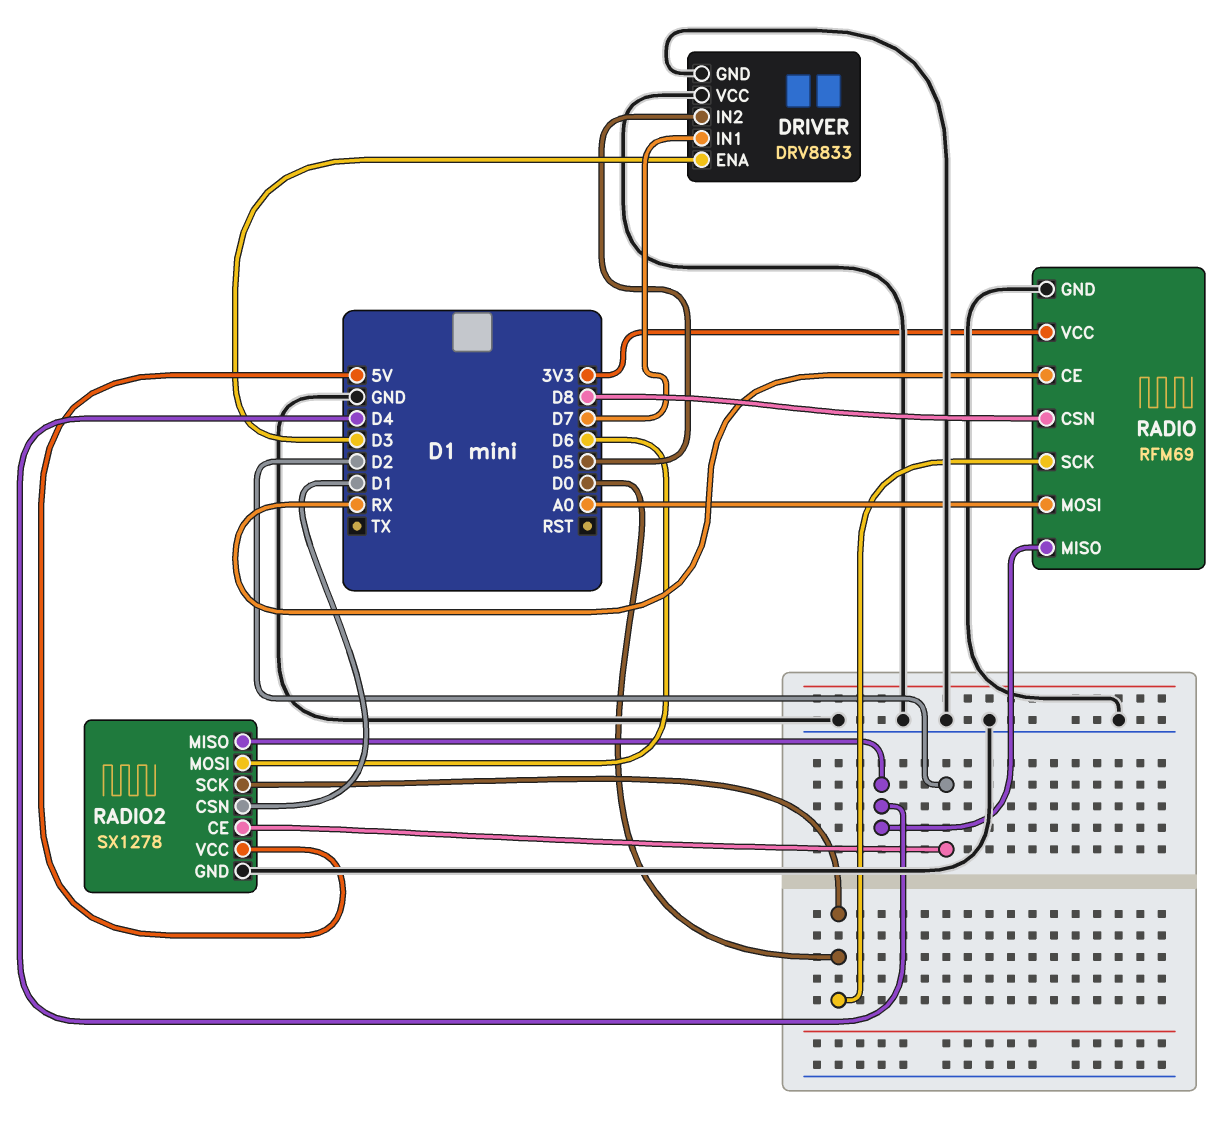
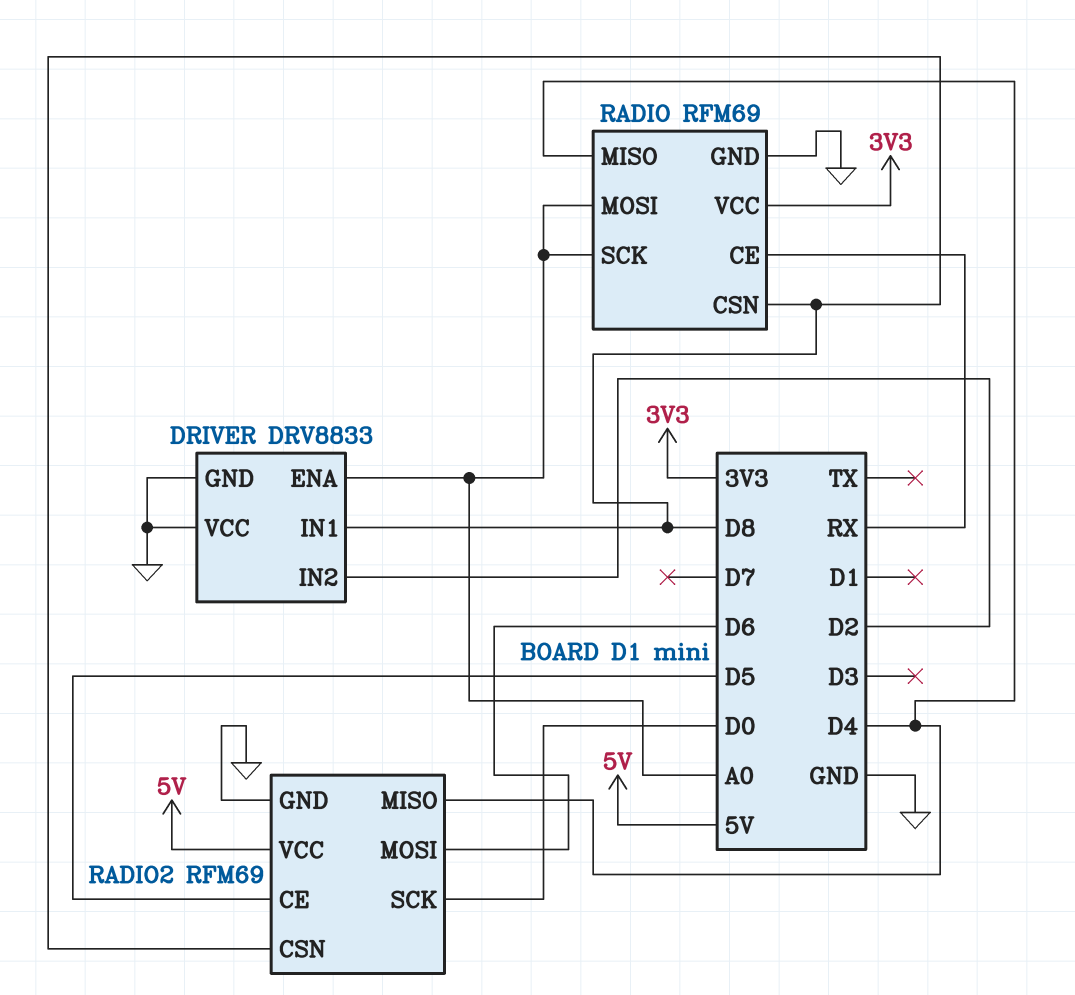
DRIVER pin ENA: D3 -> A0
DRIVER pin IN1: D7 -> D8
DRIVER pin IN2: D5 -> D2
RADIO pin SCK: D0 -> A0
RADIO2: SX1278 -> RFM69
RADIO2 pin CE: D2 -> D5
RADIO2 pin CSN: D1 -> D8

